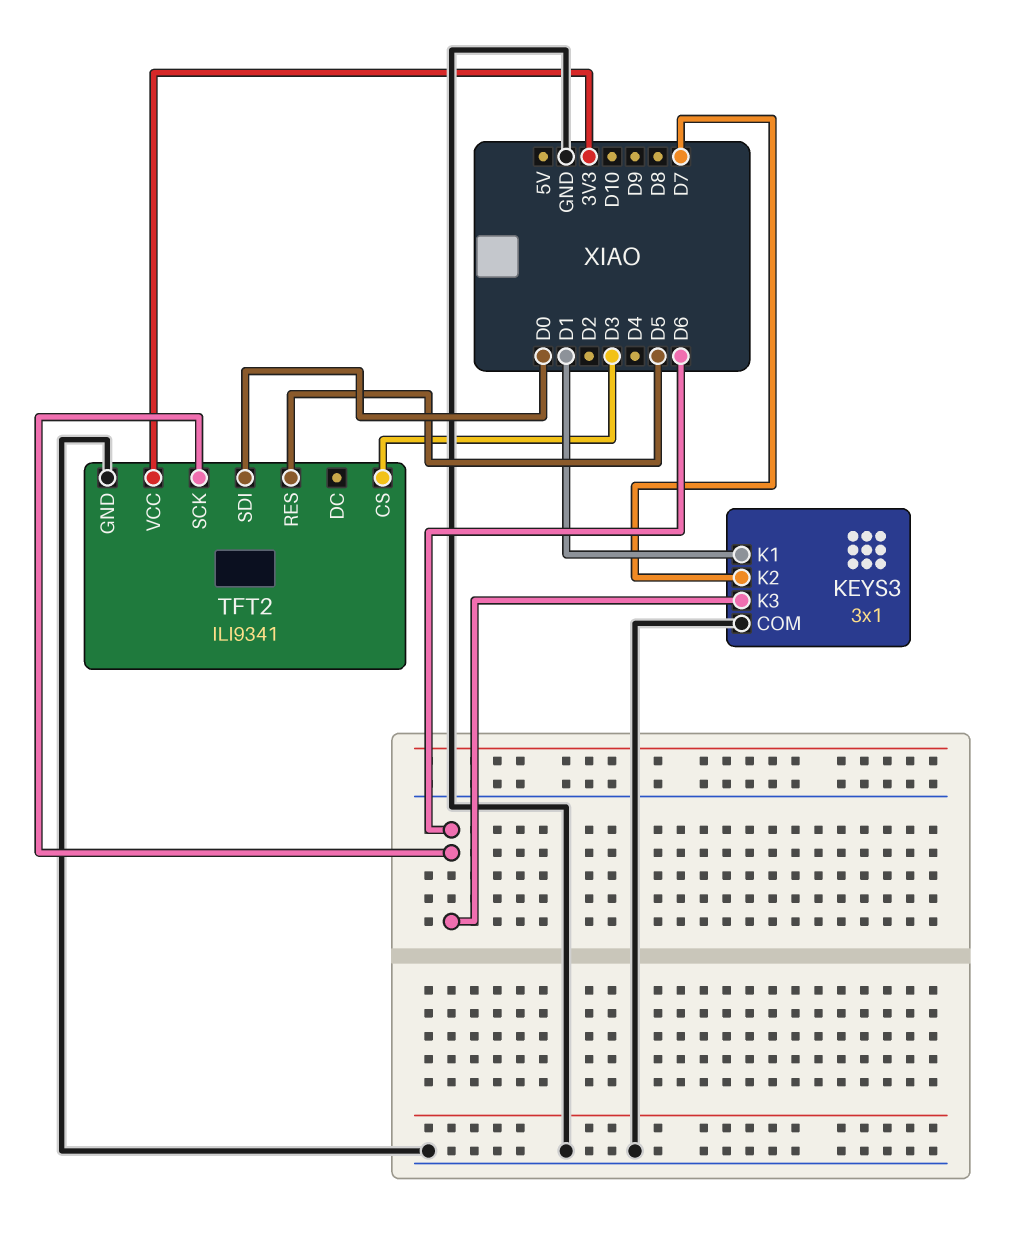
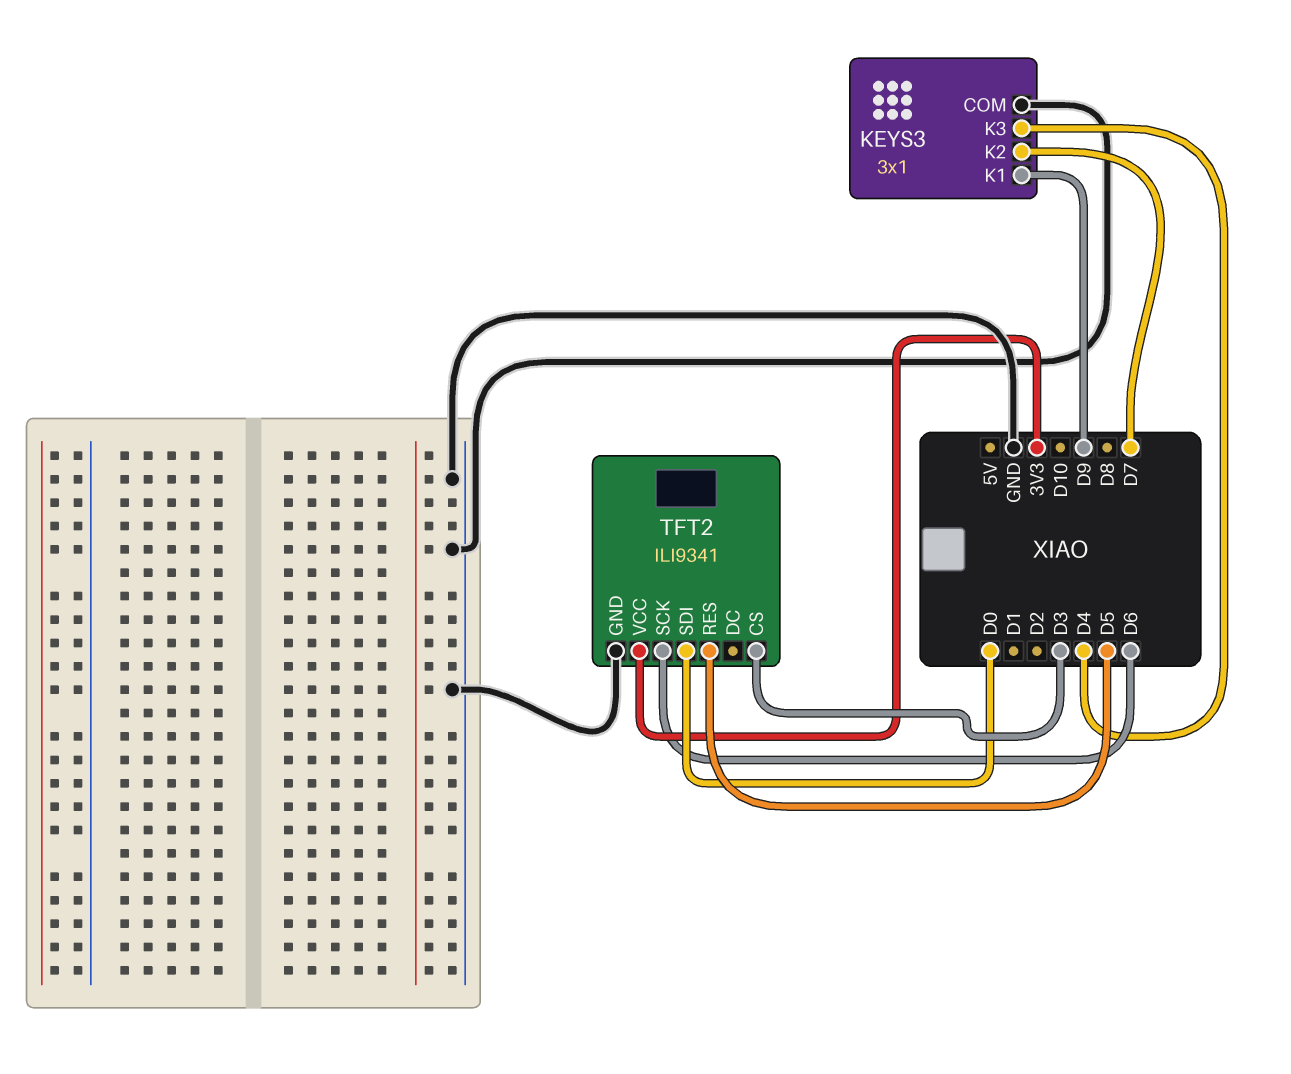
KEYS3 pin K1: D1 -> D9
KEYS3 pin K3: D6 -> D4

